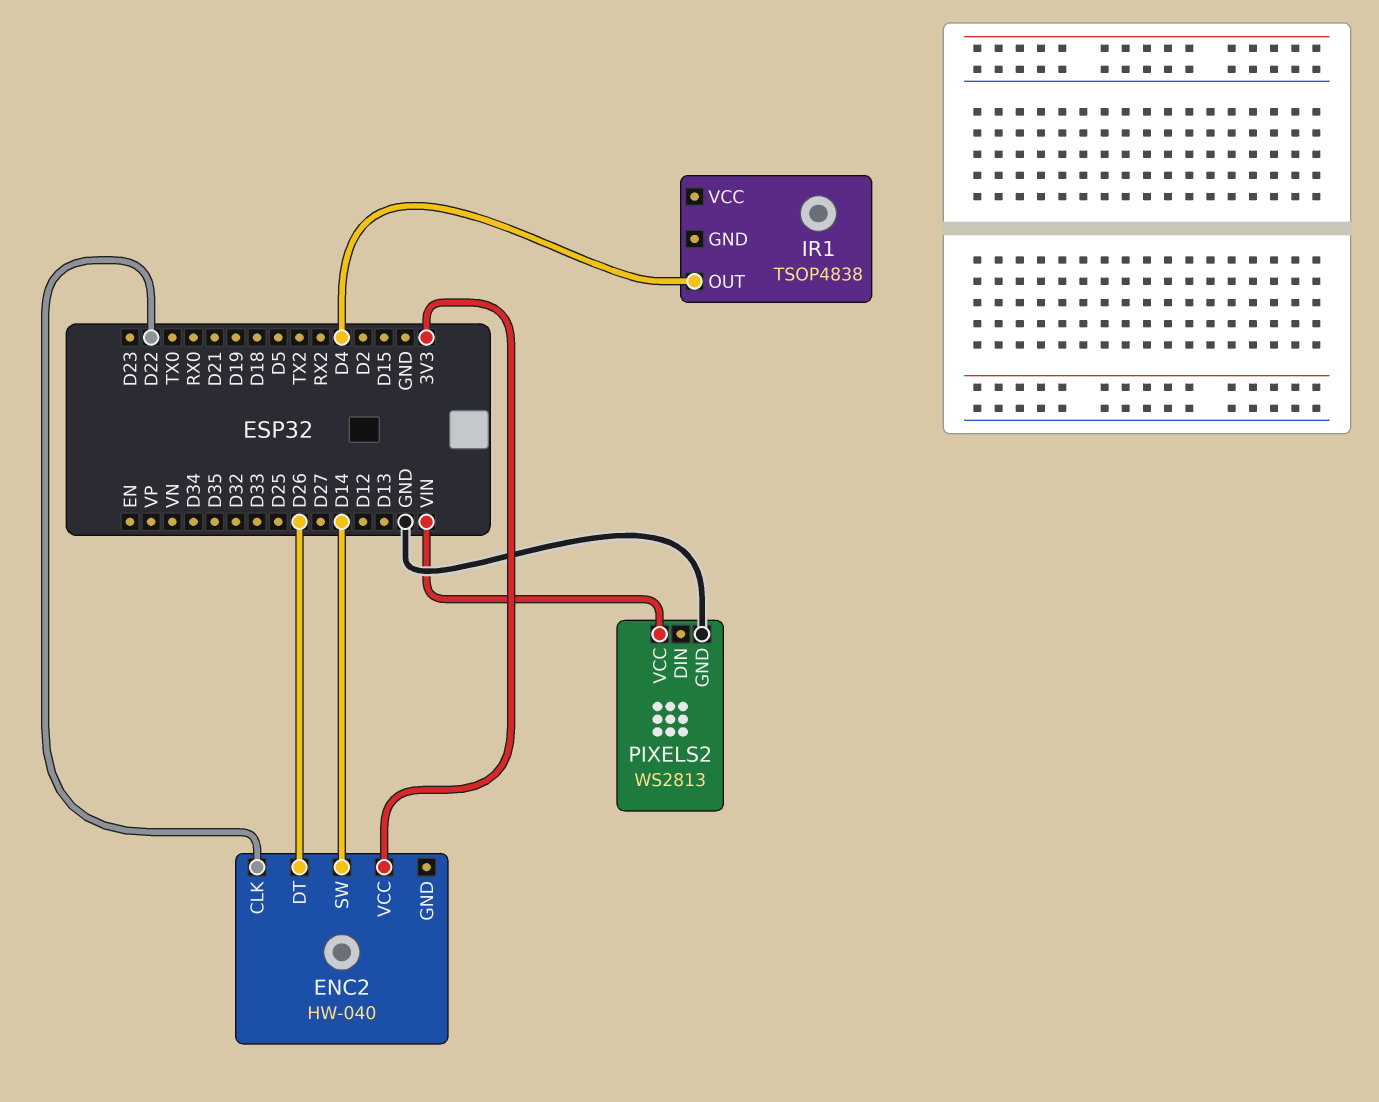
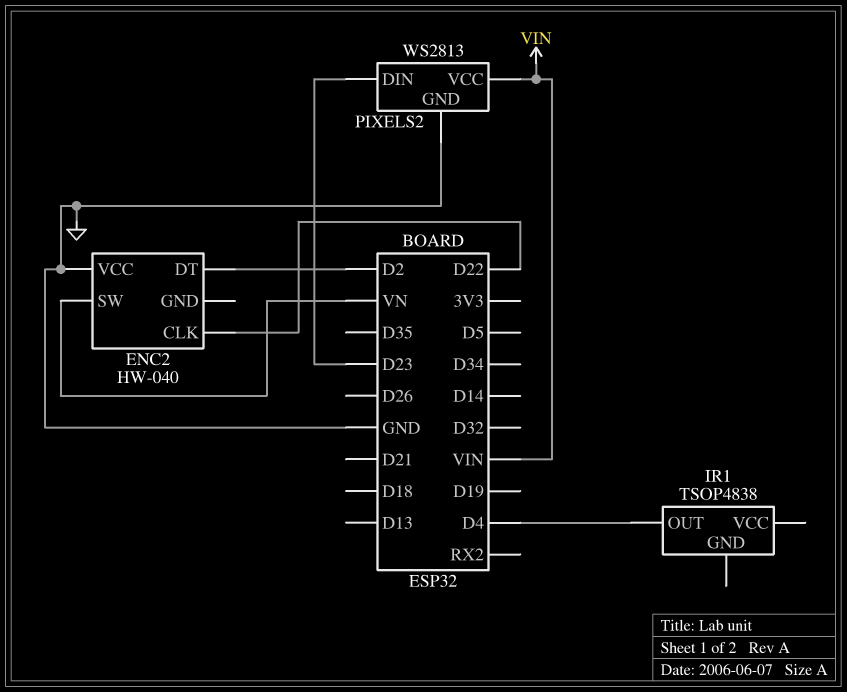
ENC2 pin DT: D26 -> D2
ENC2 pin SW: D14 -> VN
ENC2 pin VCC: 3V3 -> GND
PIXELS2 pin DIN: none -> D23

